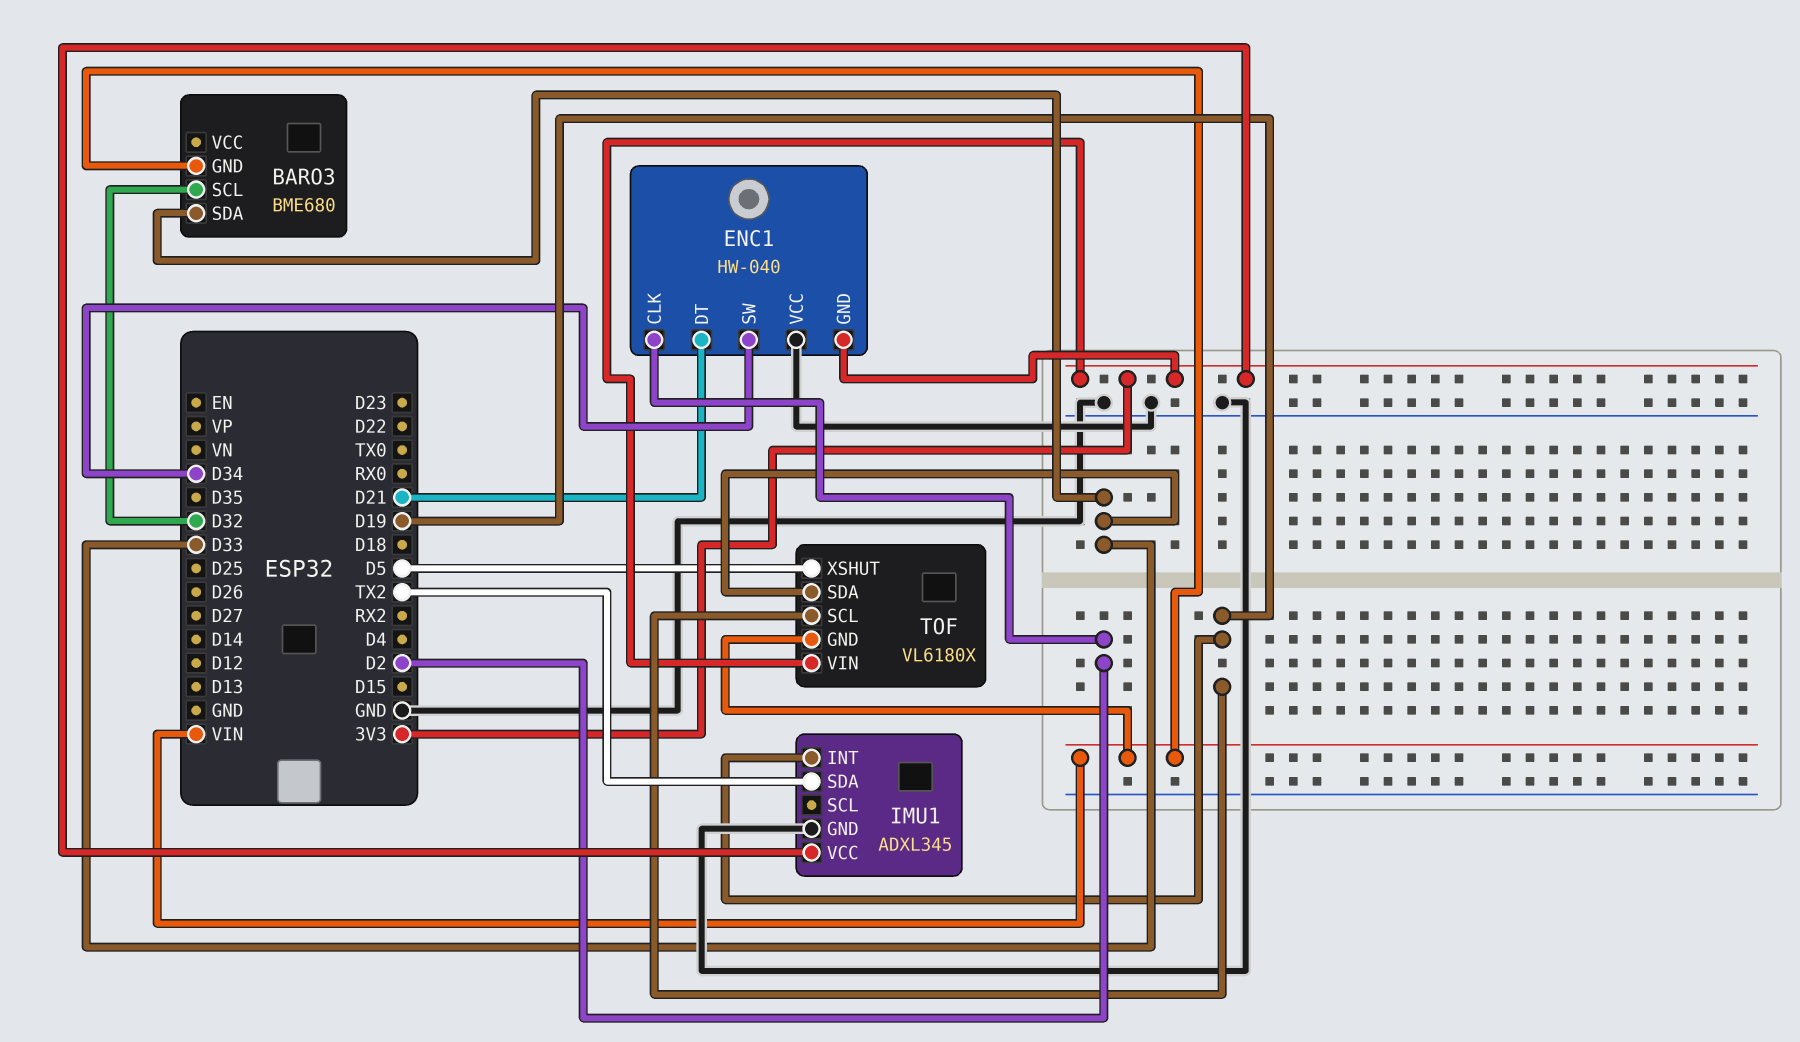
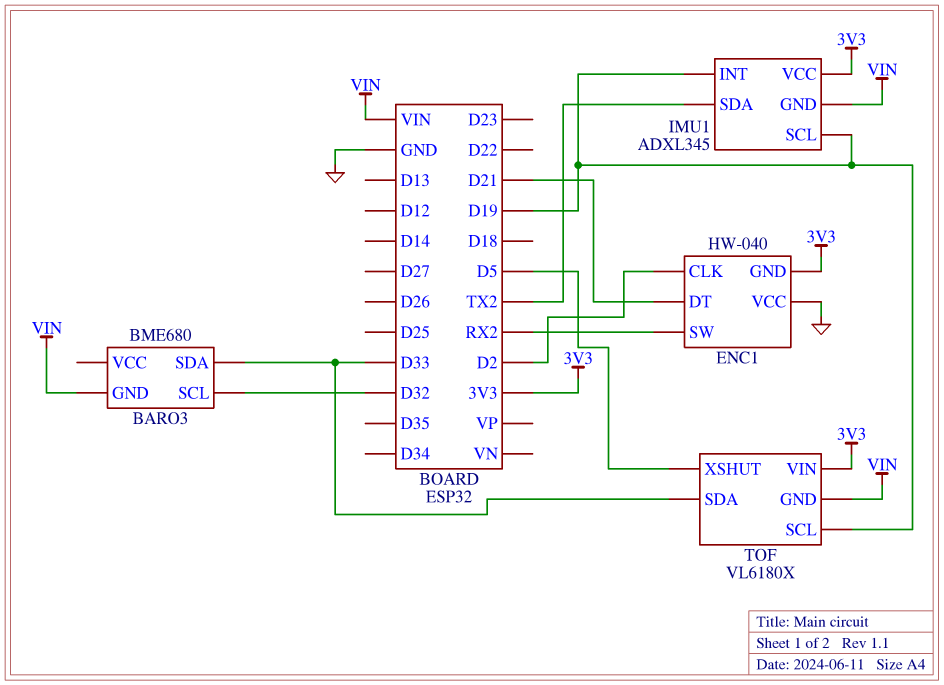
ENC1 pin SW: D34 -> RX2
IMU1 pin GND: GND -> VIN
IMU1 pin SCL: none -> D19

